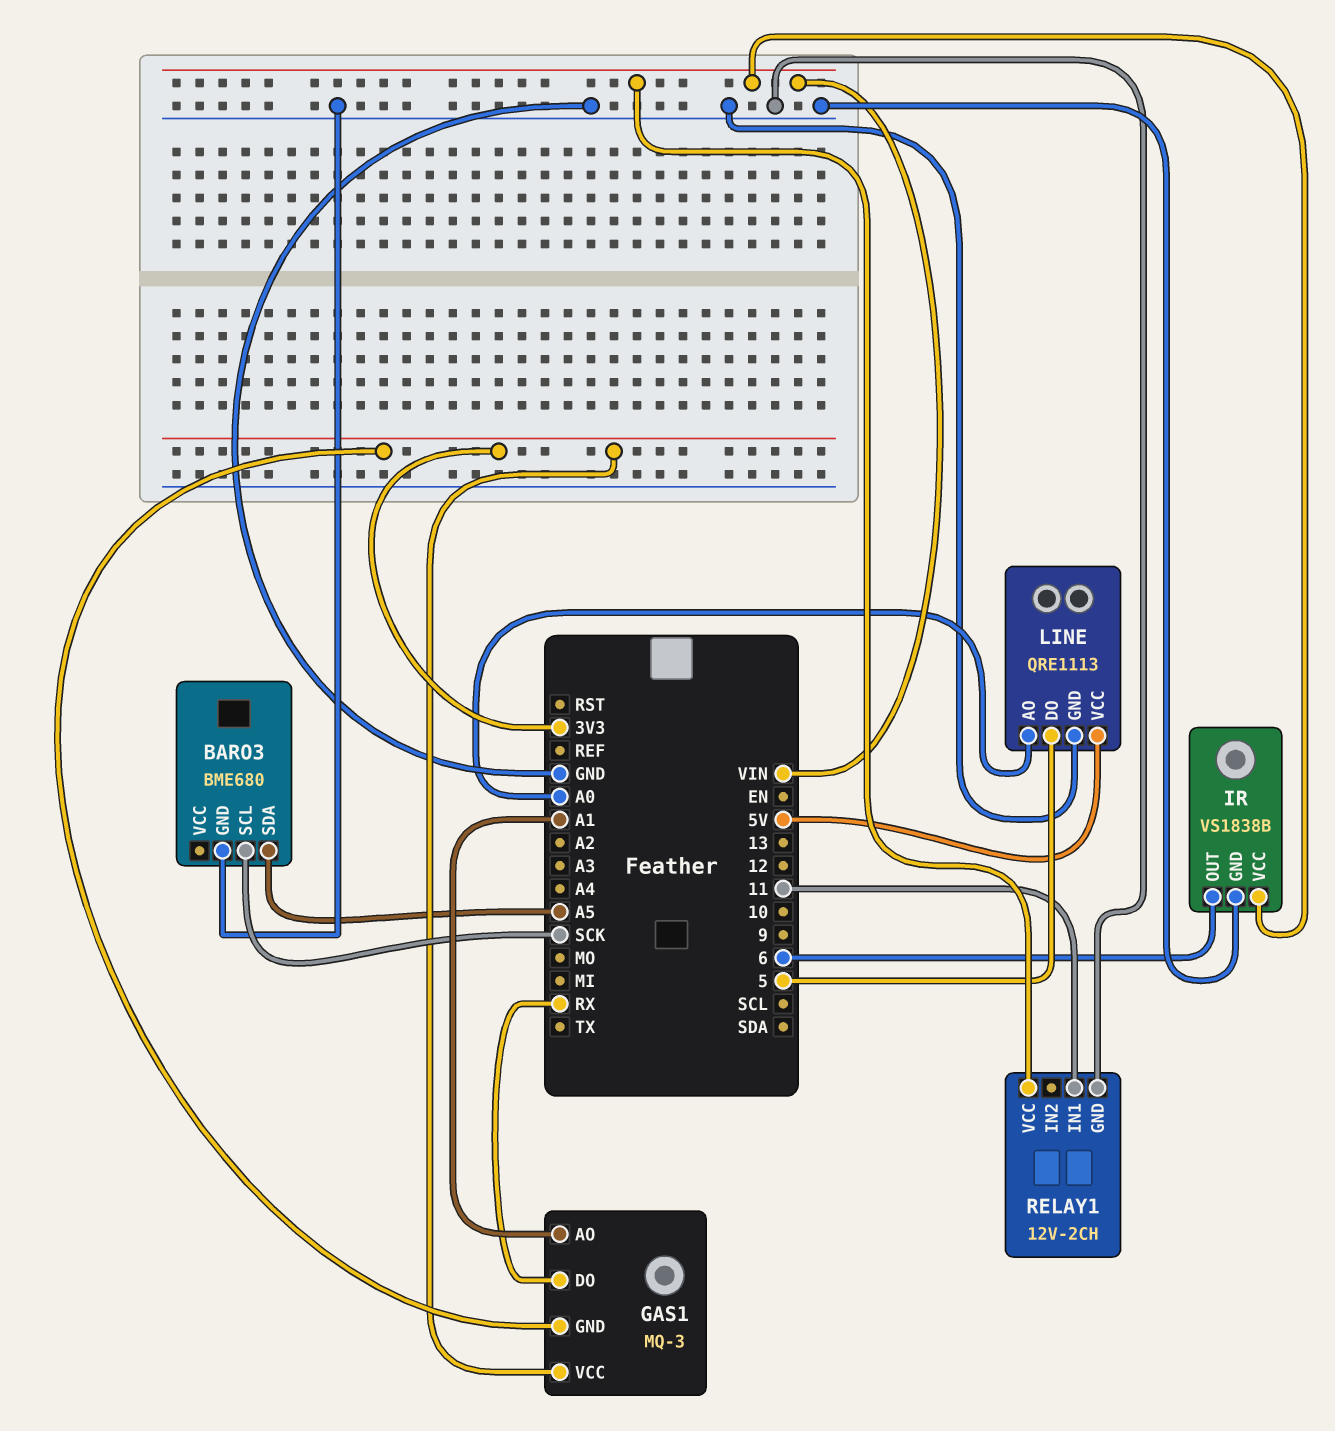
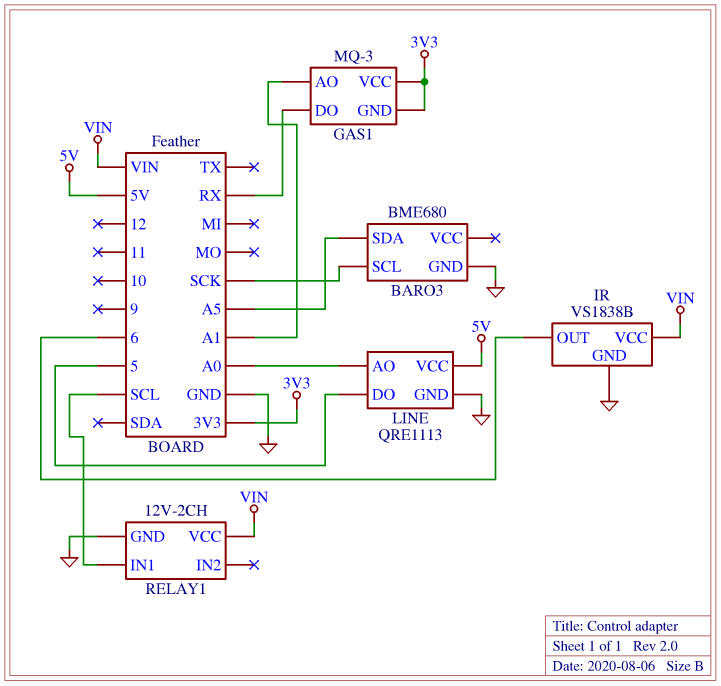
RELAY1 pin IN1: 11 -> SCL

